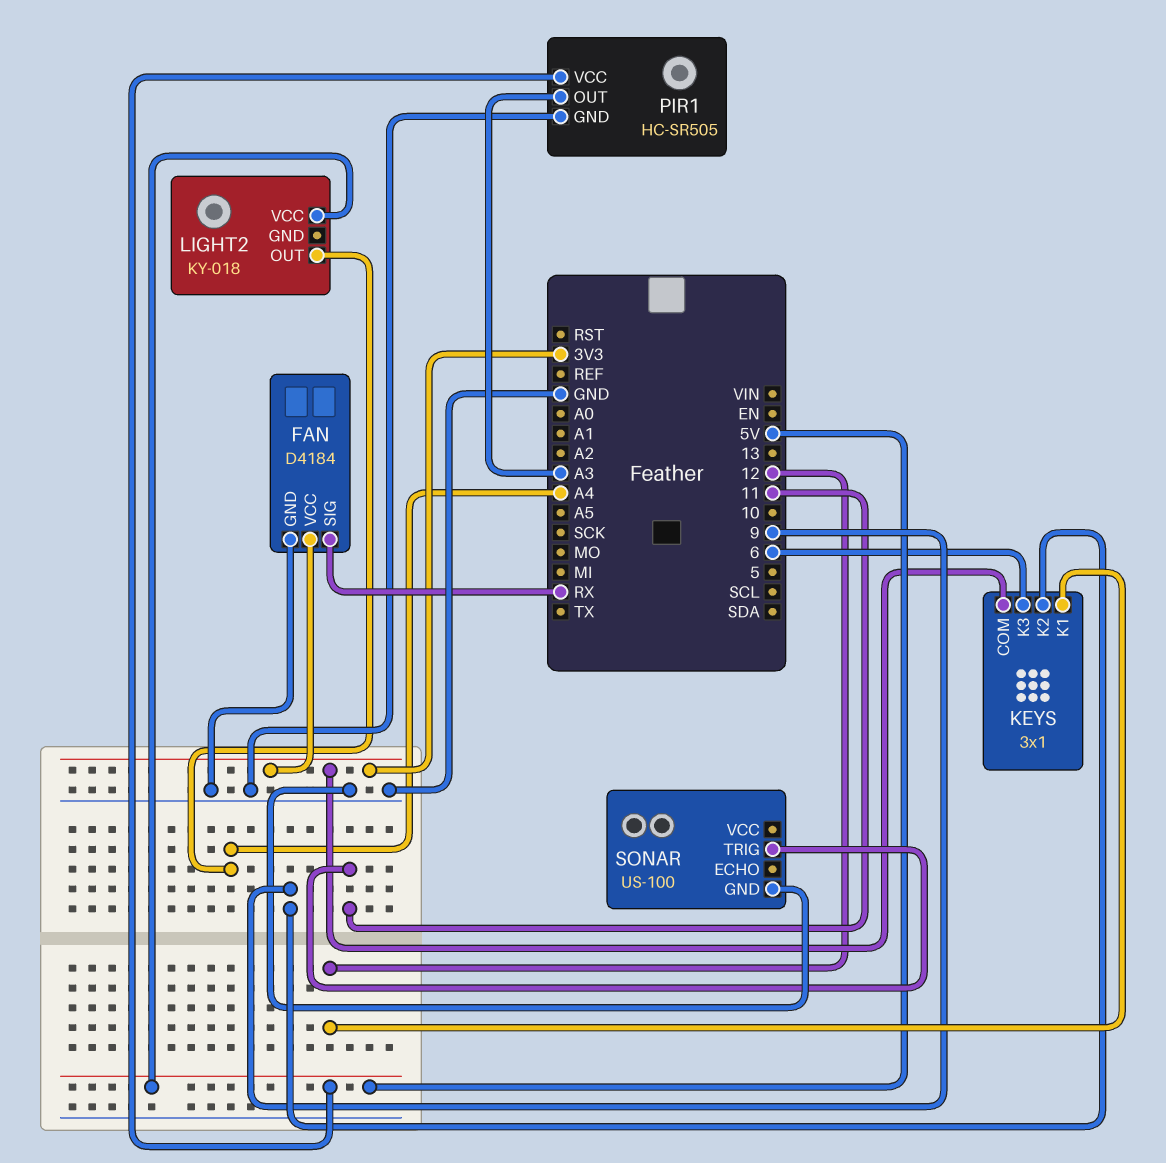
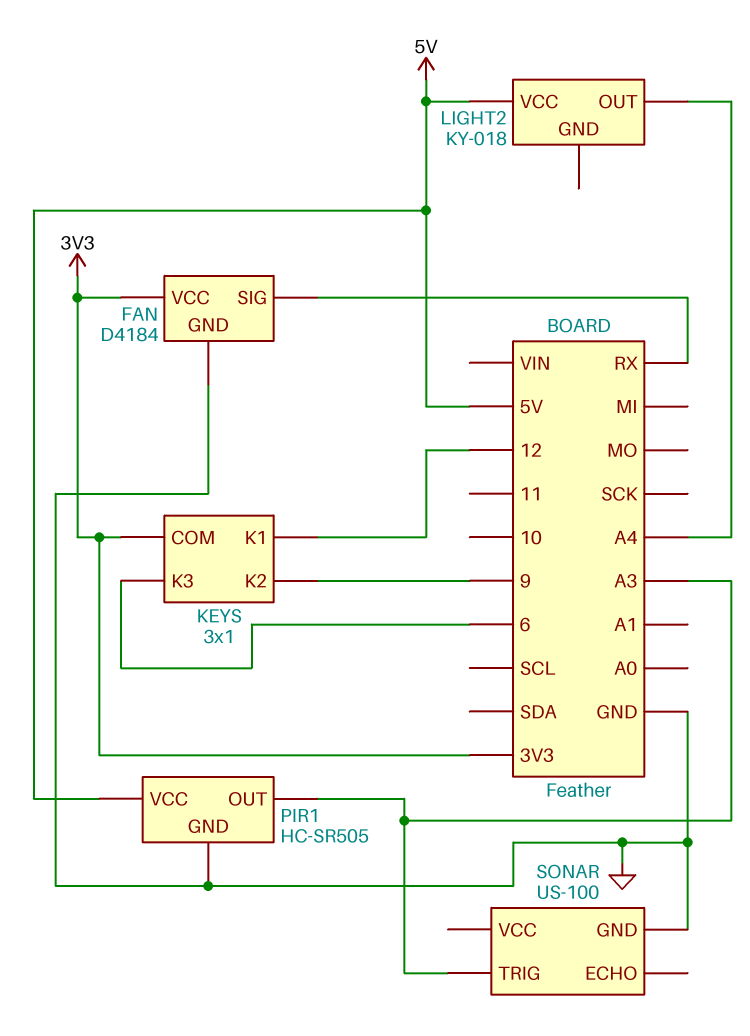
SONAR pin TRIG: 11 -> A3

